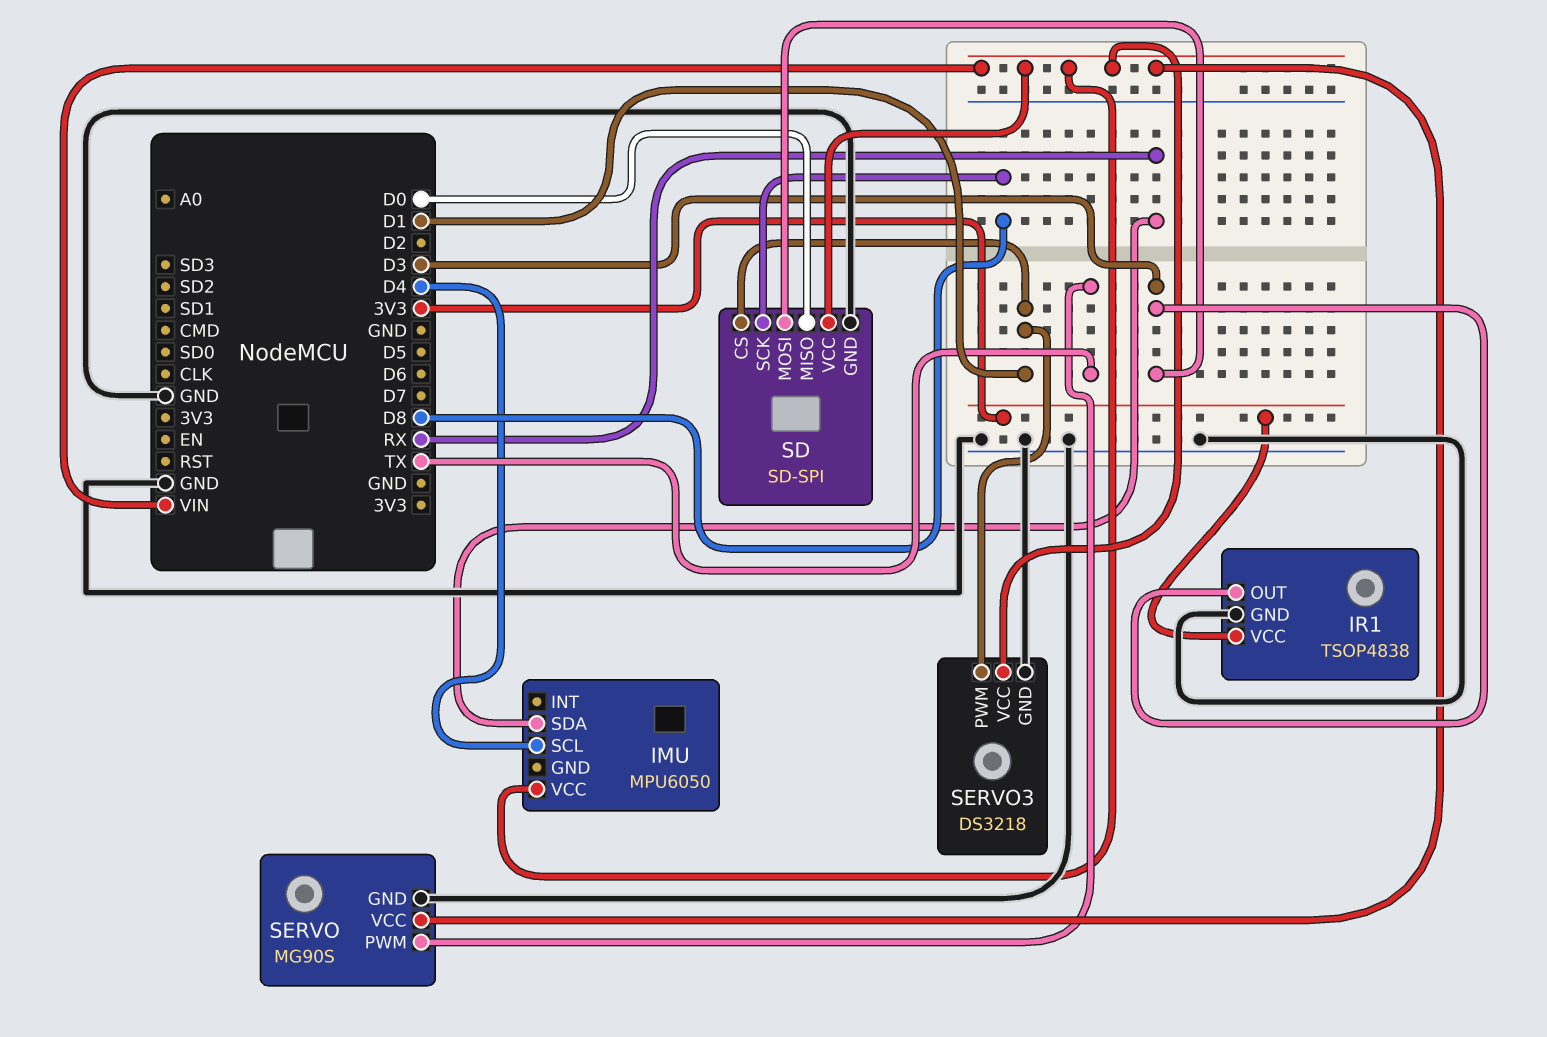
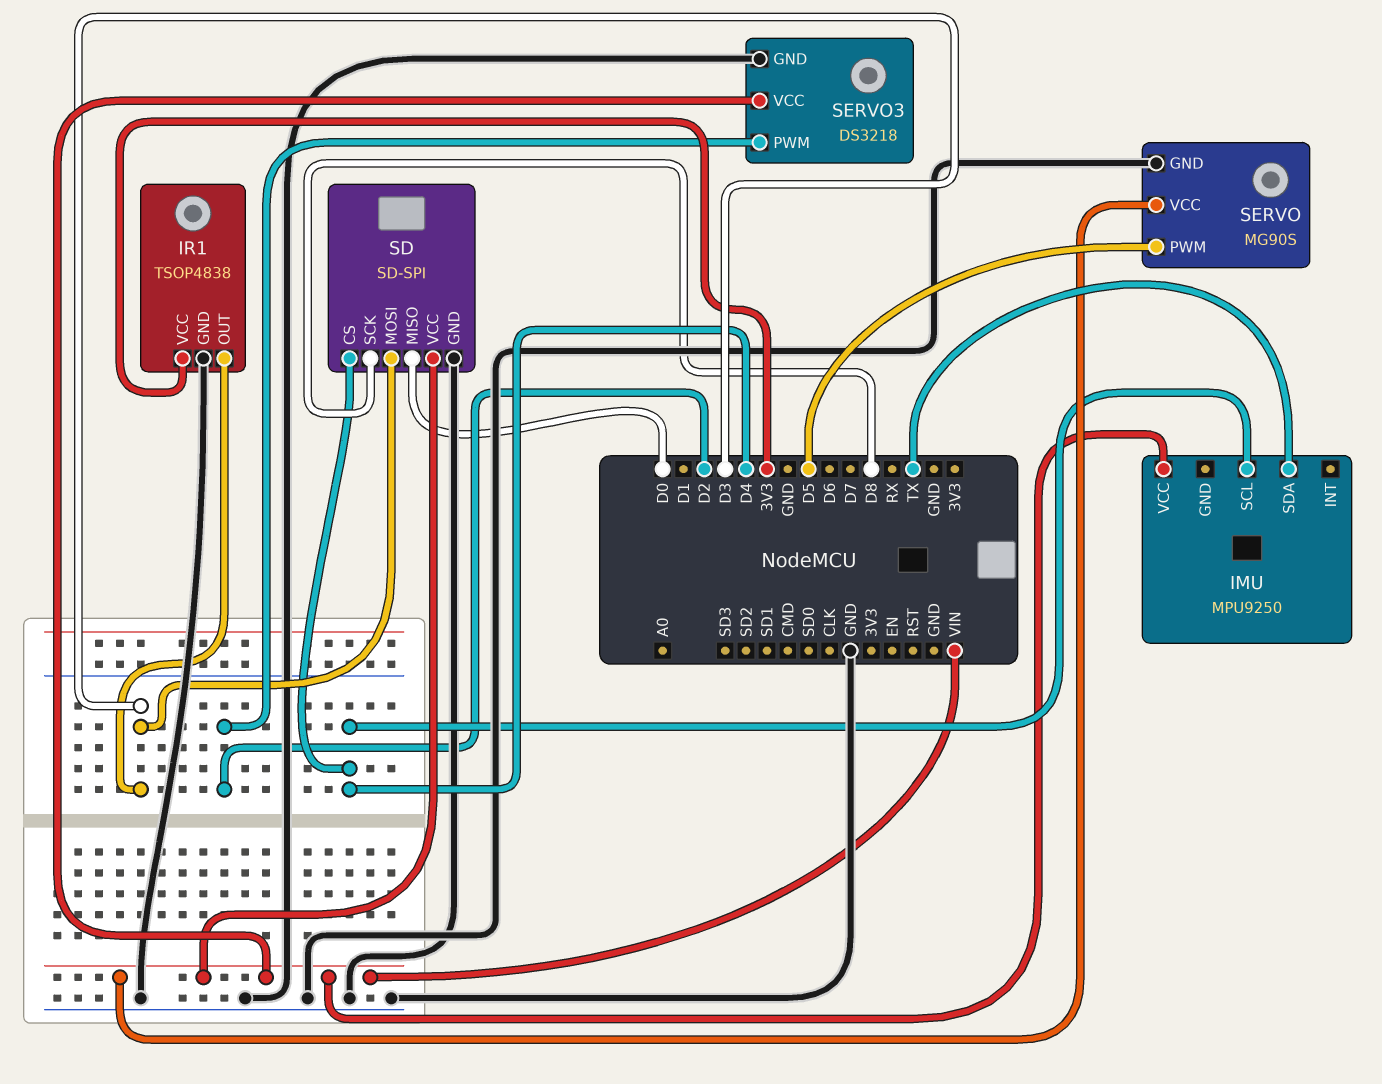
IMU: MPU6050 -> MPU9250
IMU pin SDA: RX -> TX
SD pin CS: D1 -> D4
SERVO pin PWM: TX -> D5
SERVO3 pin PWM: D1 -> D2

